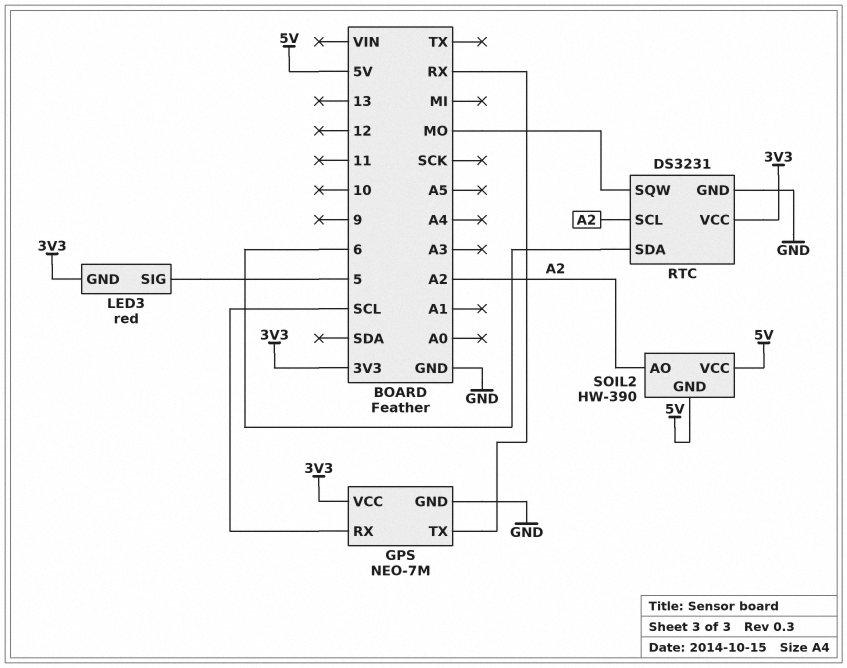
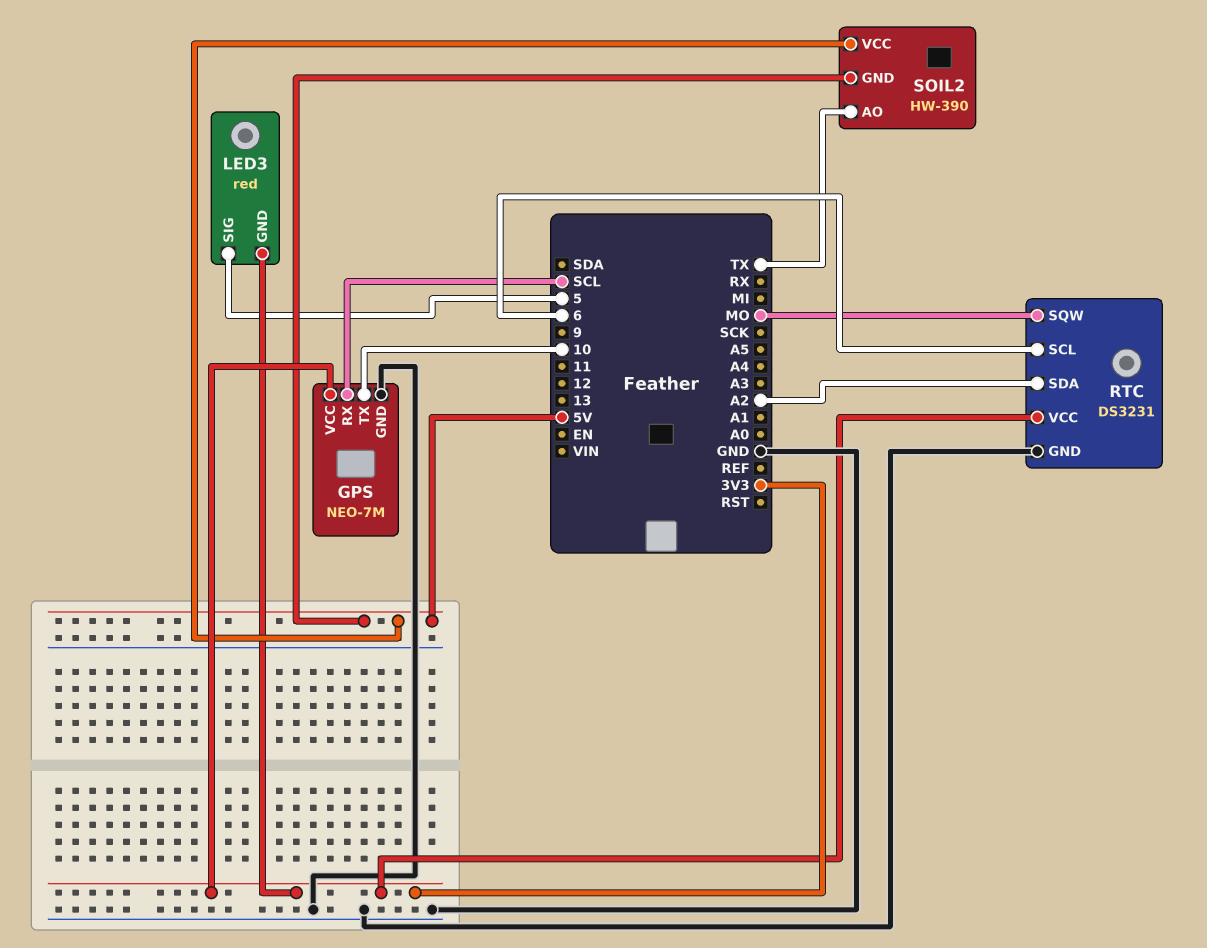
GPS pin TX: RX -> 10
RTC pin SCL: A2 -> 6
RTC pin SDA: 6 -> A2
SOIL2 pin AO: A2 -> TX

